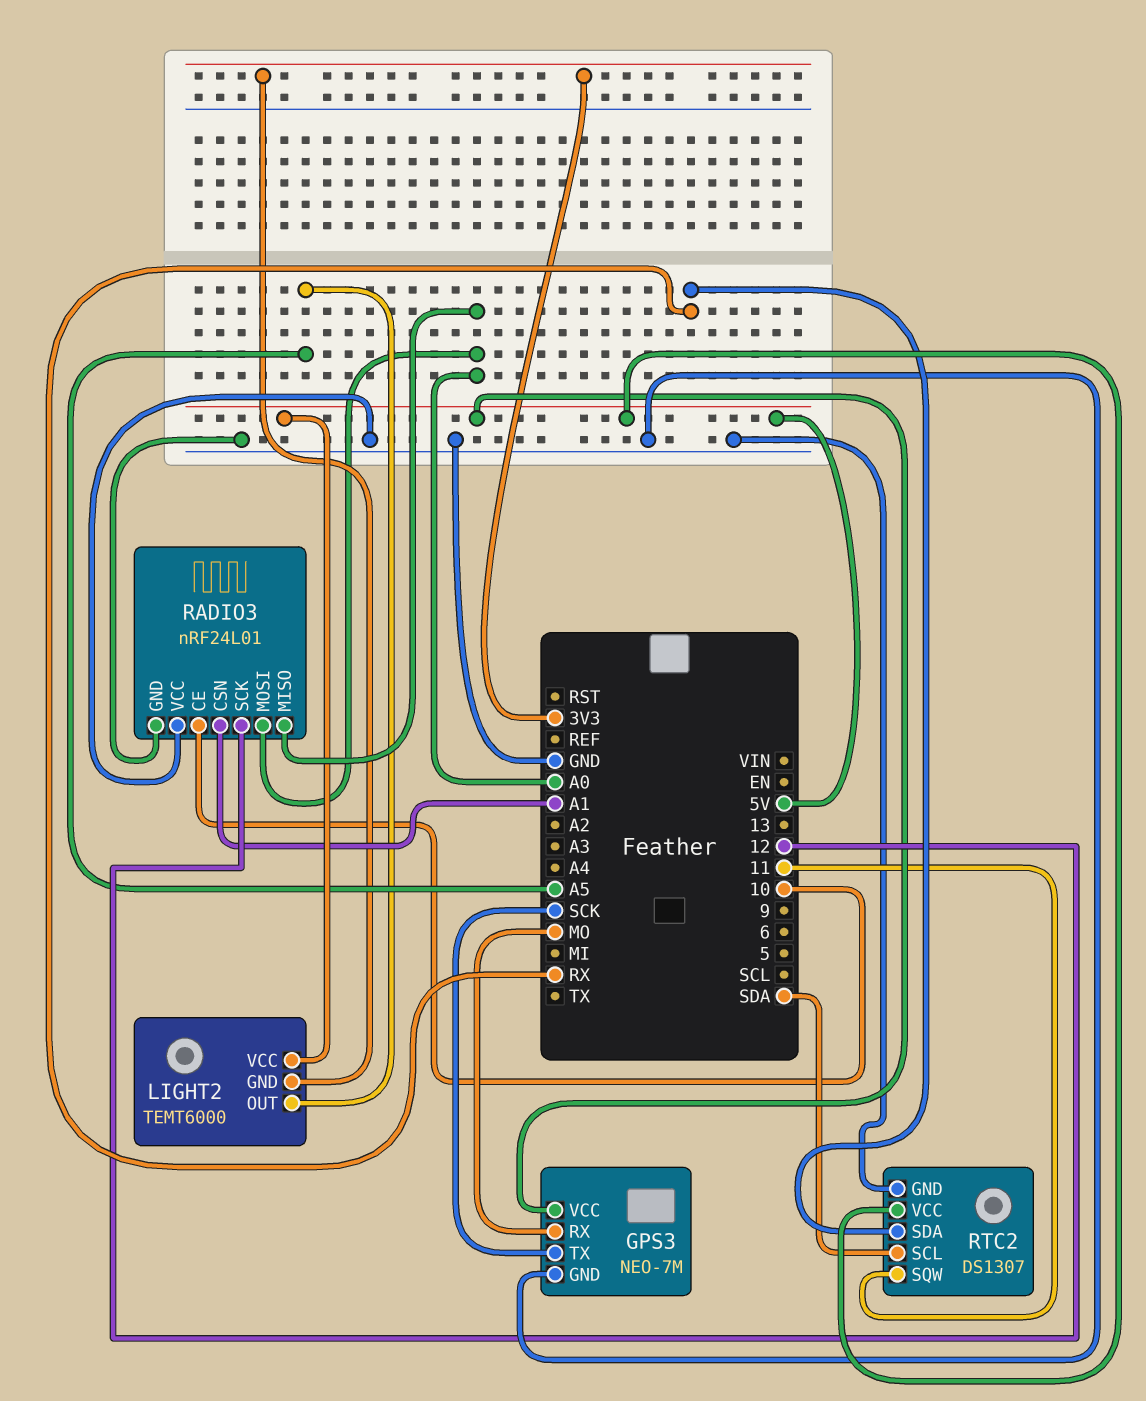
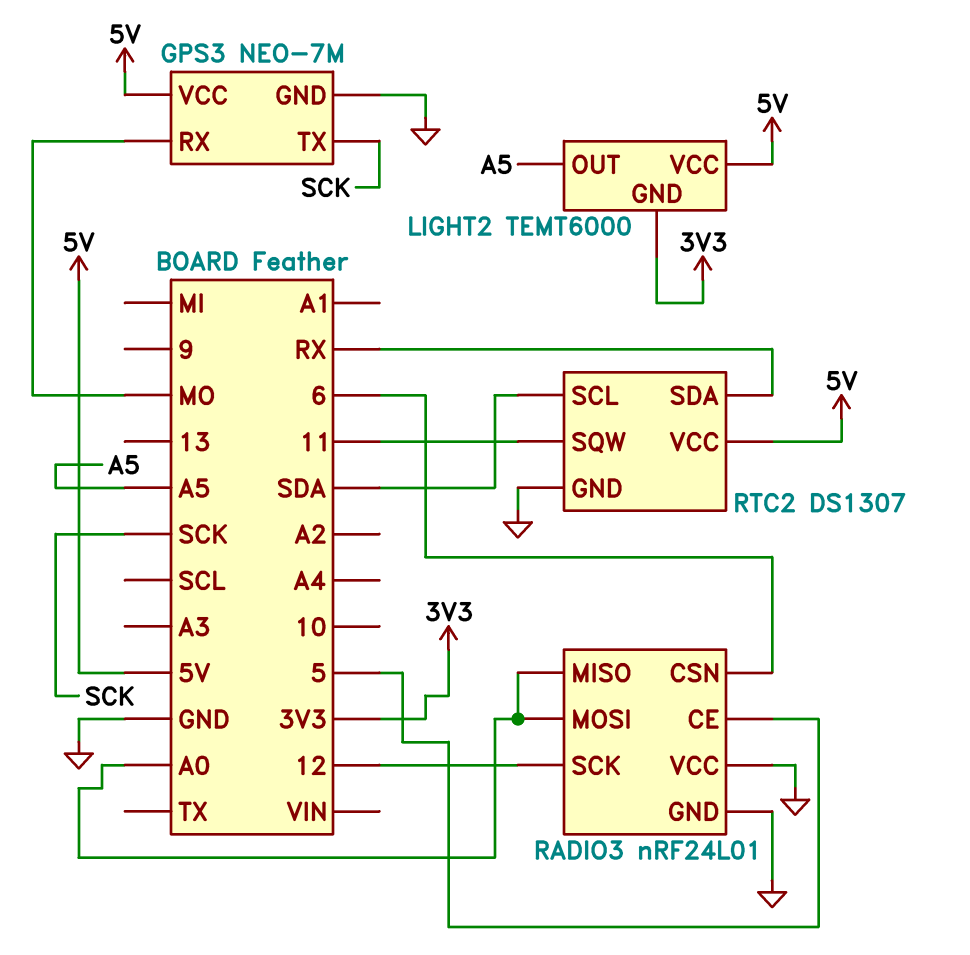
RADIO3 pin CE: 10 -> 5
RADIO3 pin CSN: A1 -> 6

